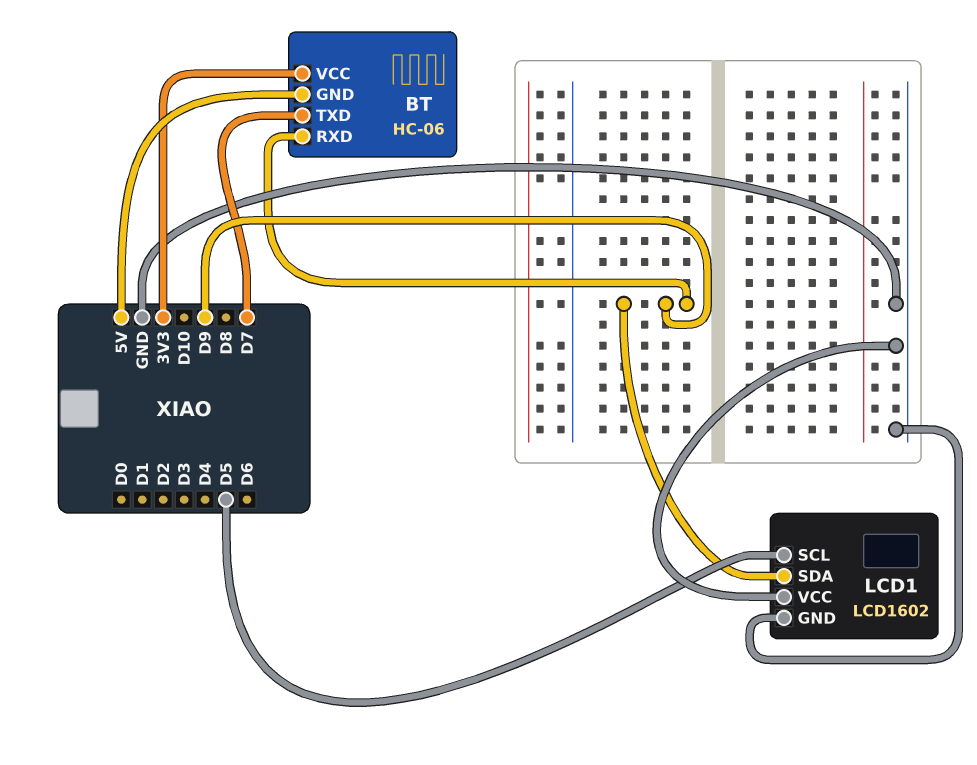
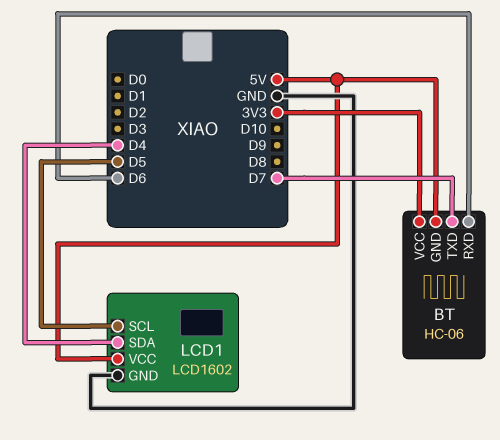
BT pin RXD: D9 -> D6
LCD1 pin SDA: D9 -> D4
LCD1 pin VCC: GND -> 5V

